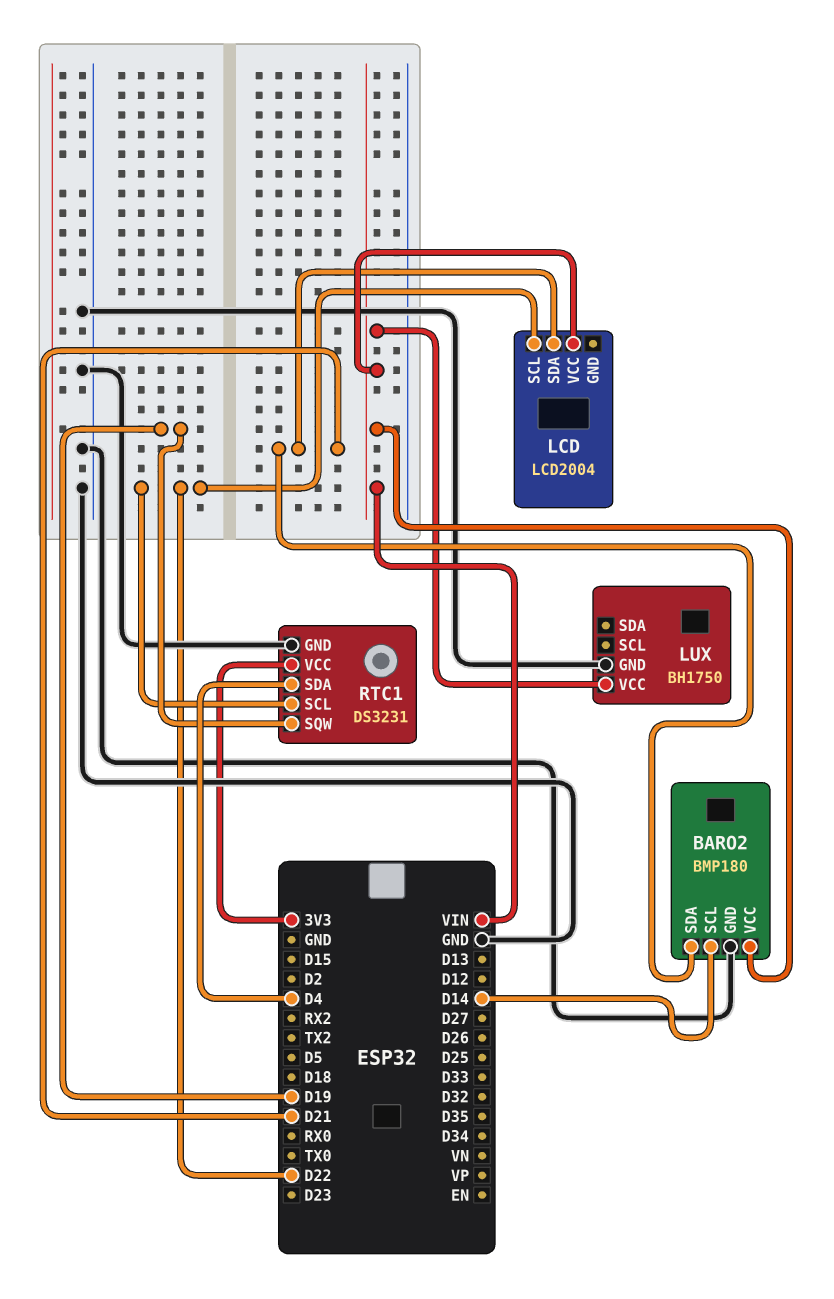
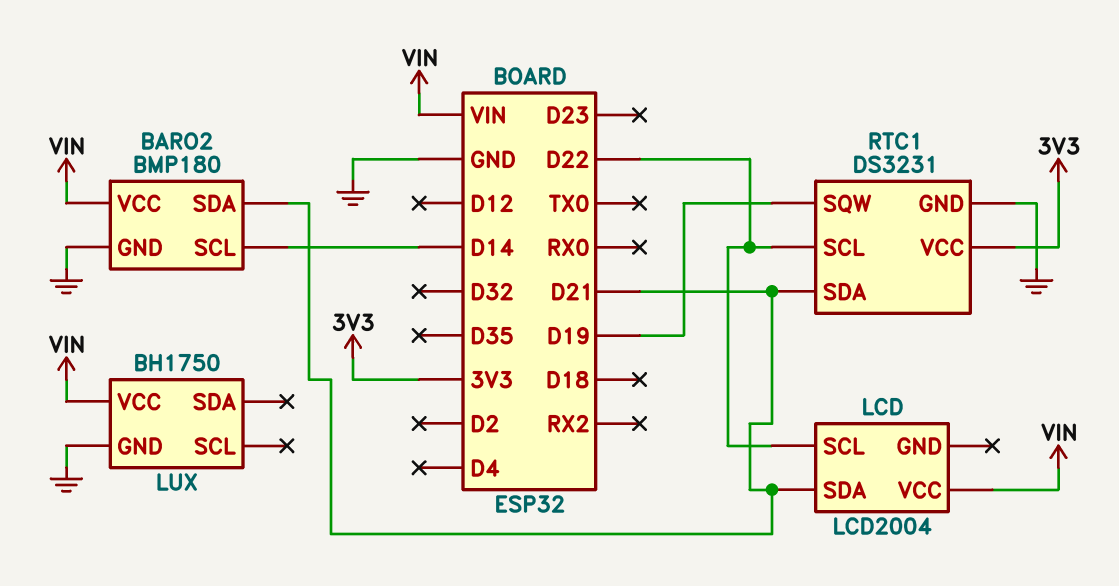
RTC1 pin SDA: D4 -> D21

